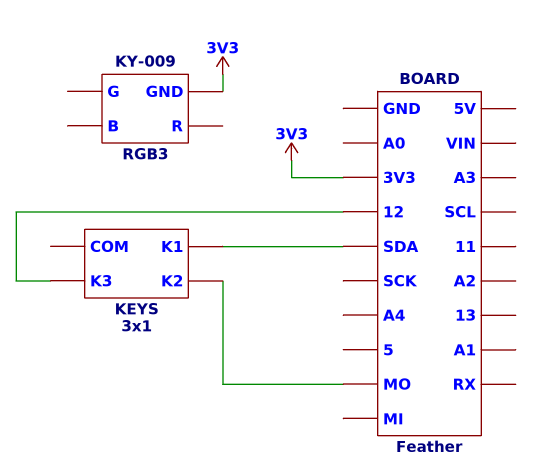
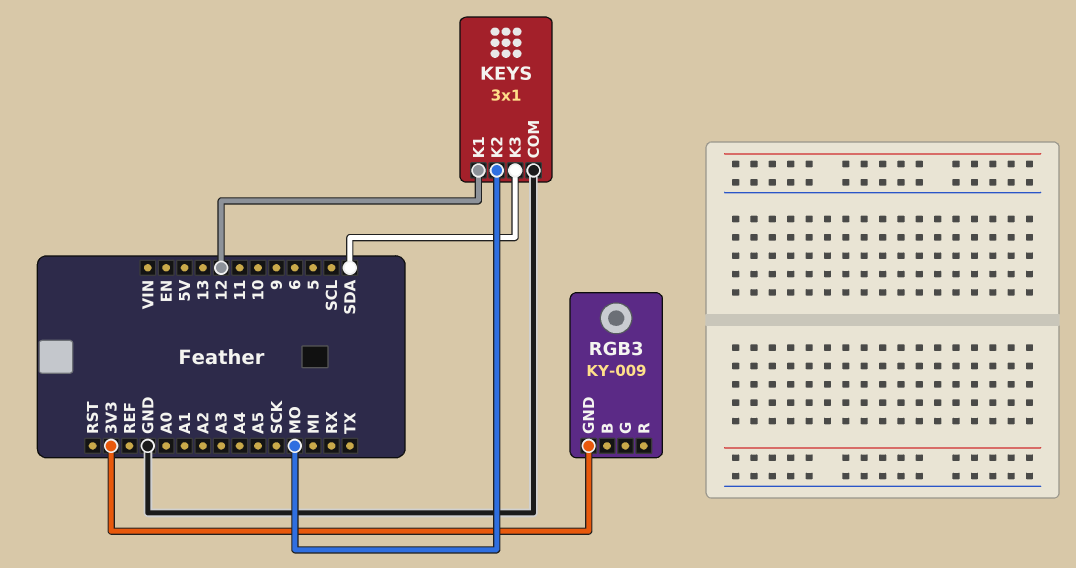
KEYS pin COM: none -> GND
KEYS pin K1: SDA -> 12
KEYS pin K3: 12 -> SDA

